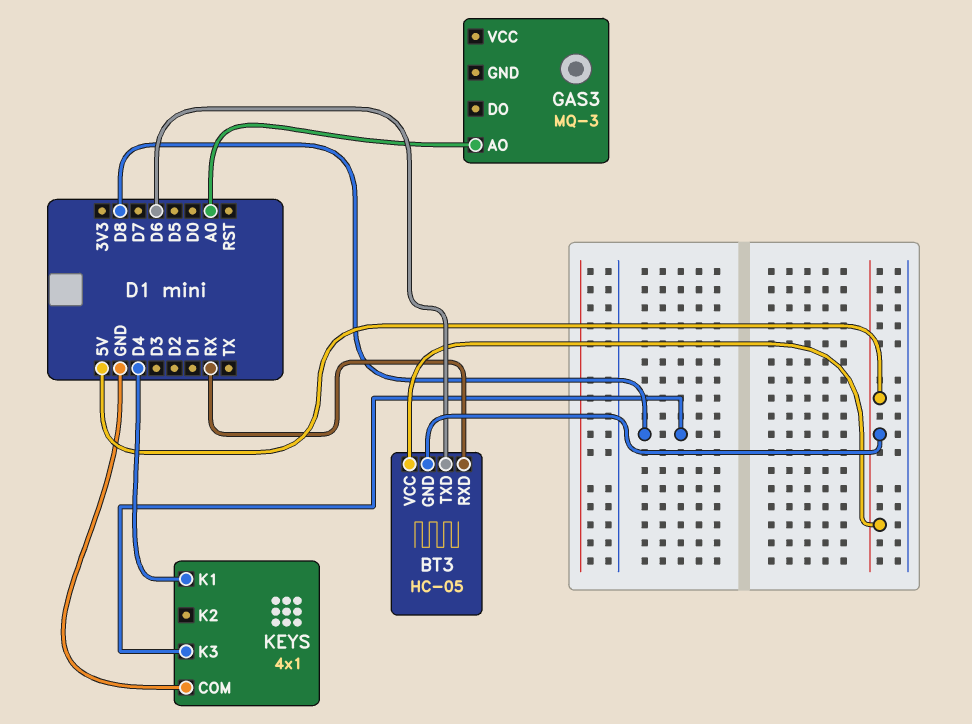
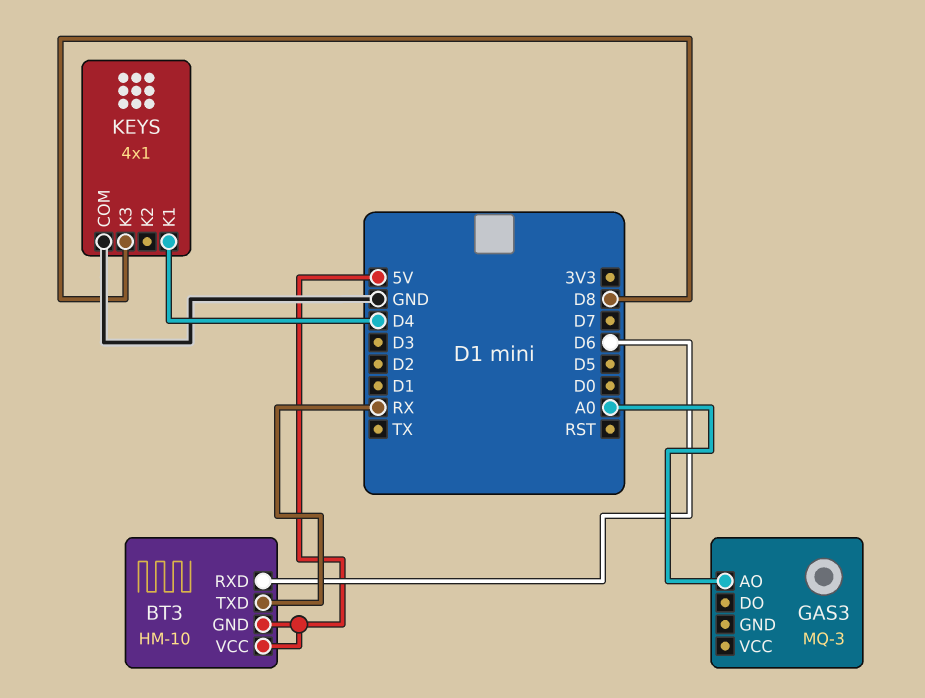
BT3: HC-05 -> HM-10
BT3 pin RXD: RX -> D6
BT3 pin TXD: D6 -> RX

